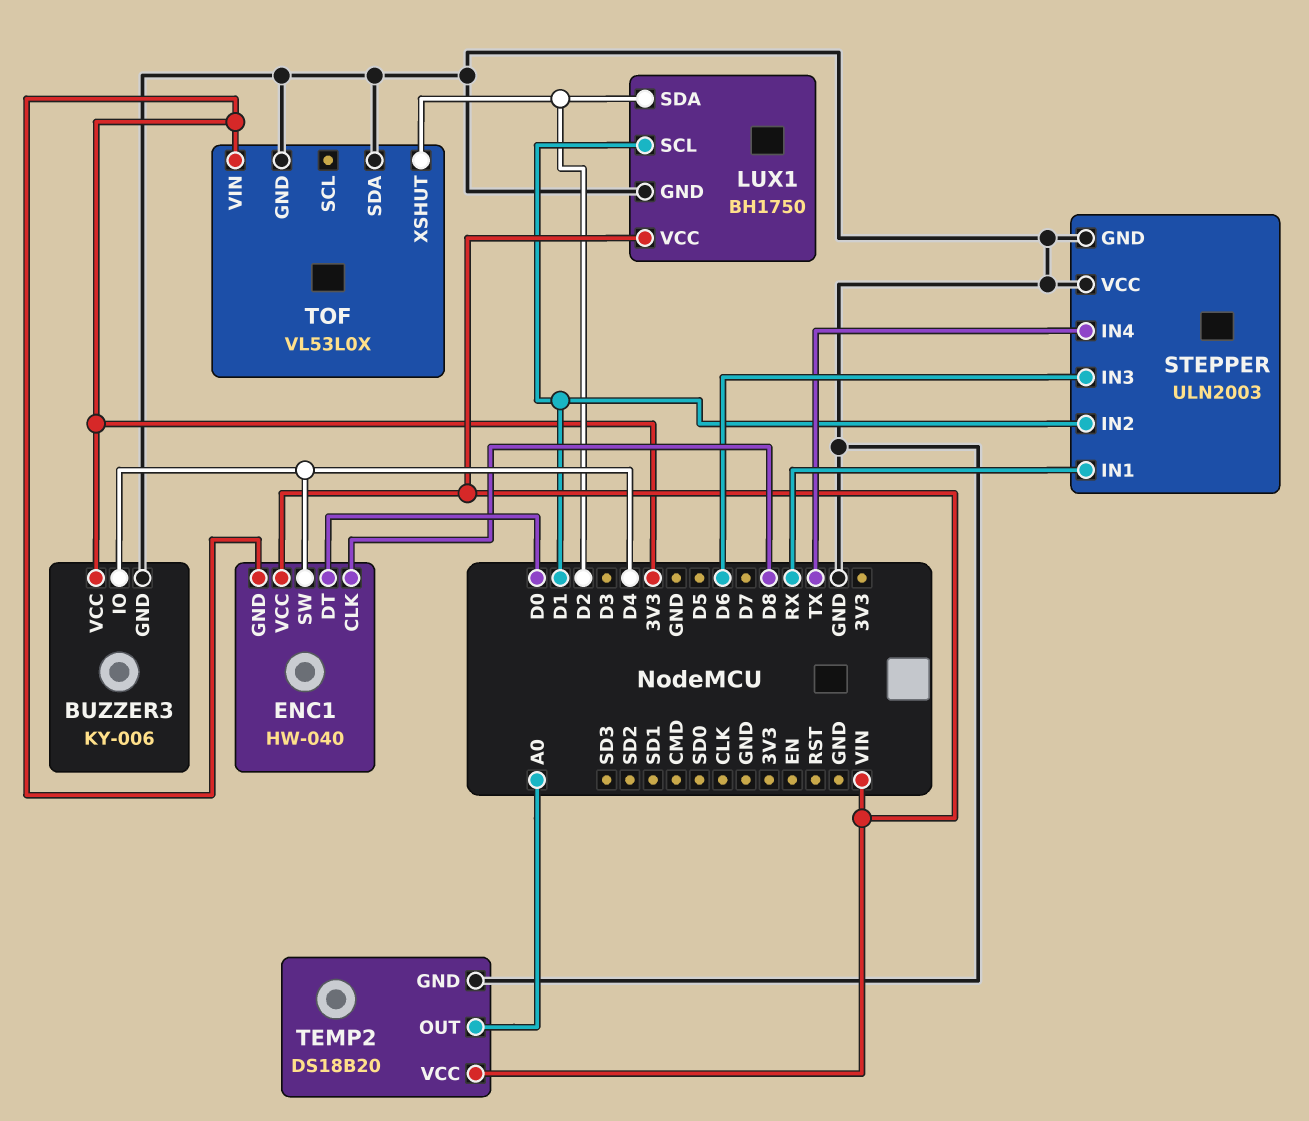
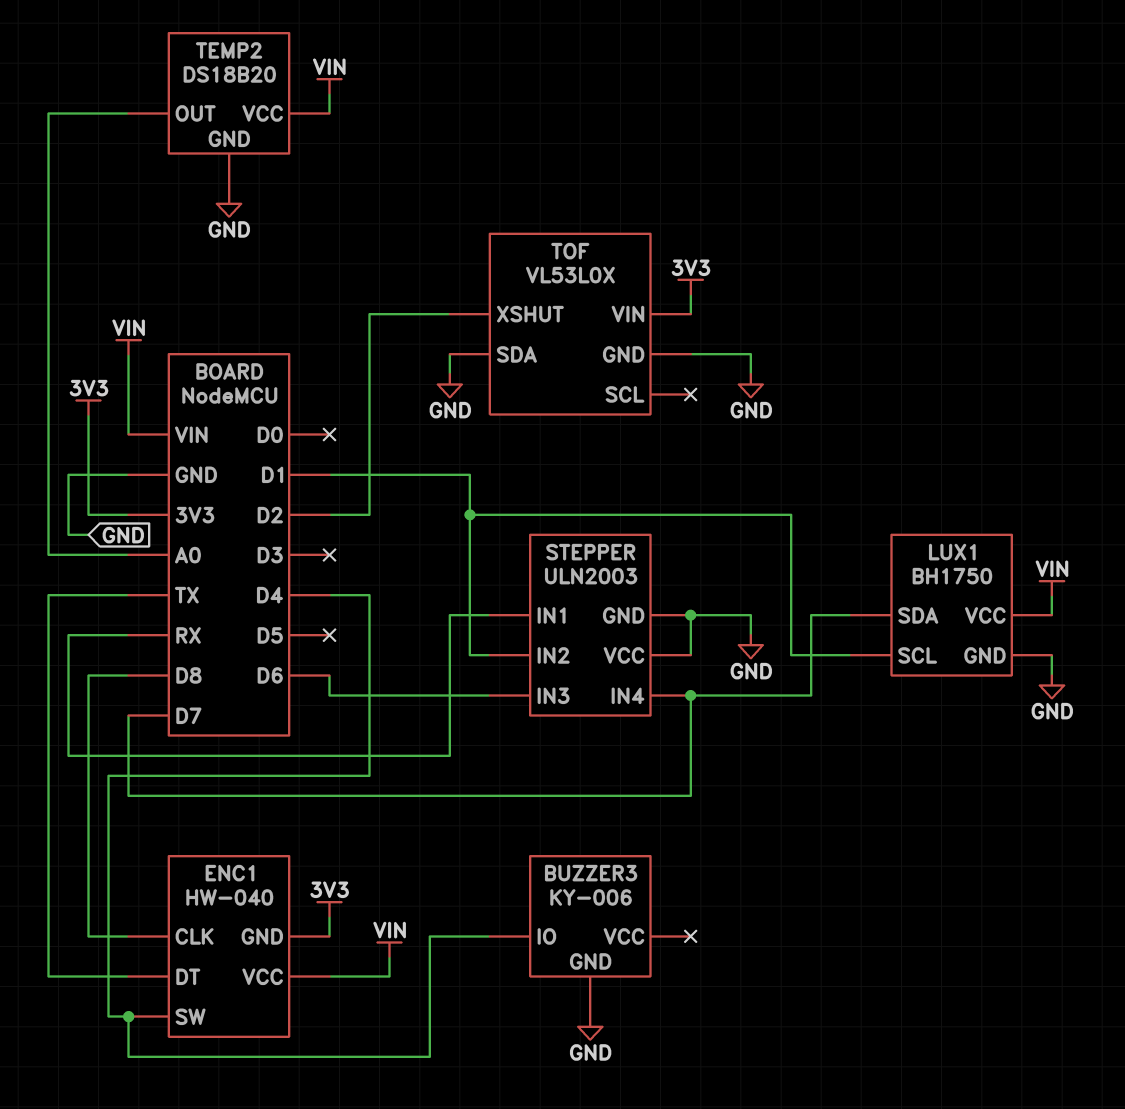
BUZZER3 pin VCC: 3V3 -> none
ENC1 pin DT: D0 -> TX
LUX1 pin SDA: D2 -> D7
STEPPER pin IN4: TX -> D7

